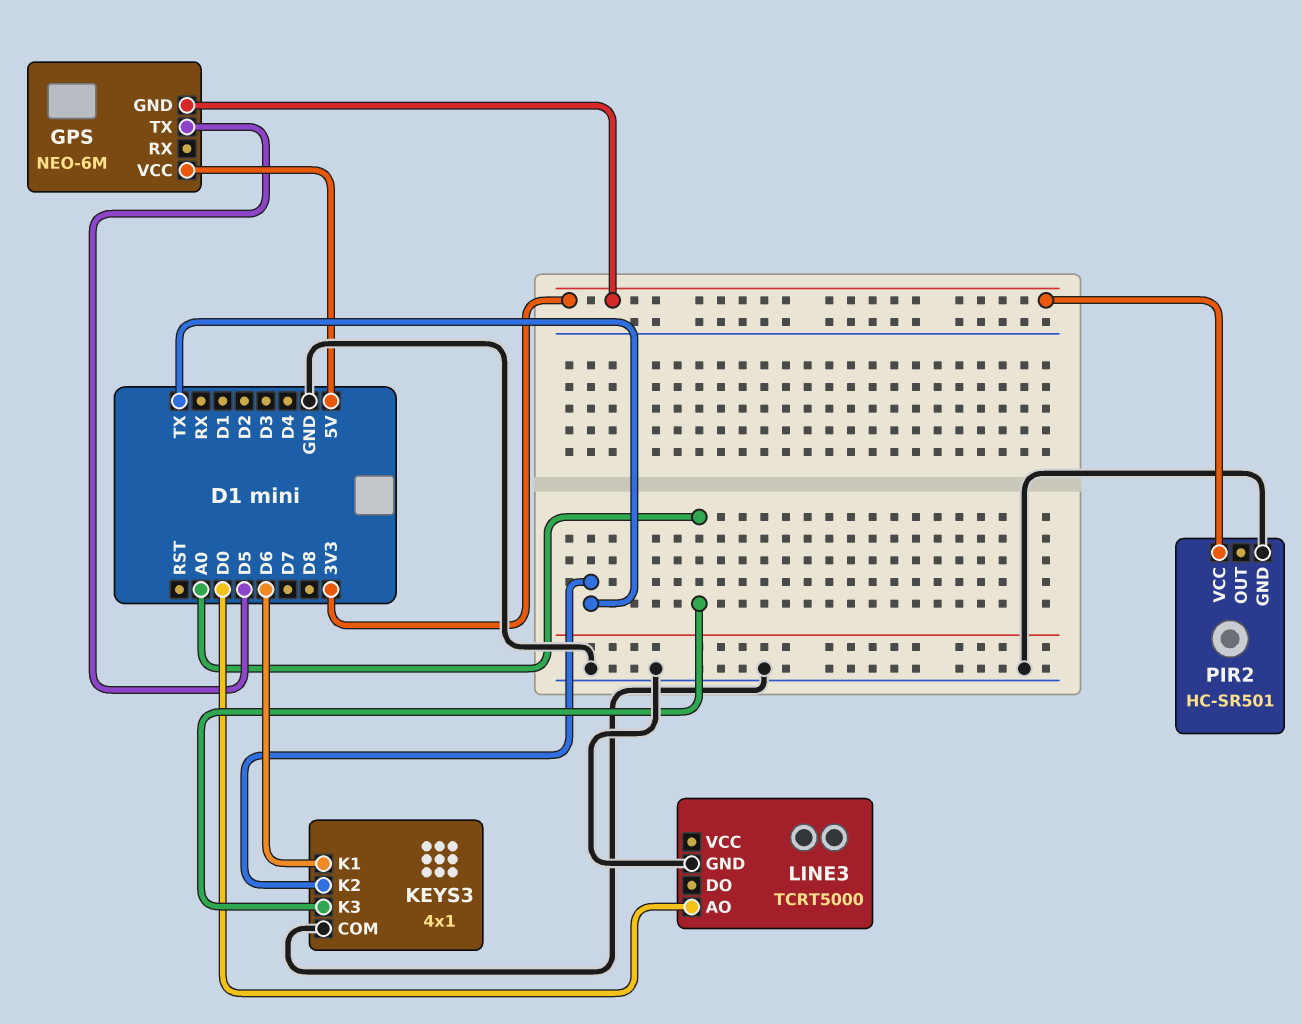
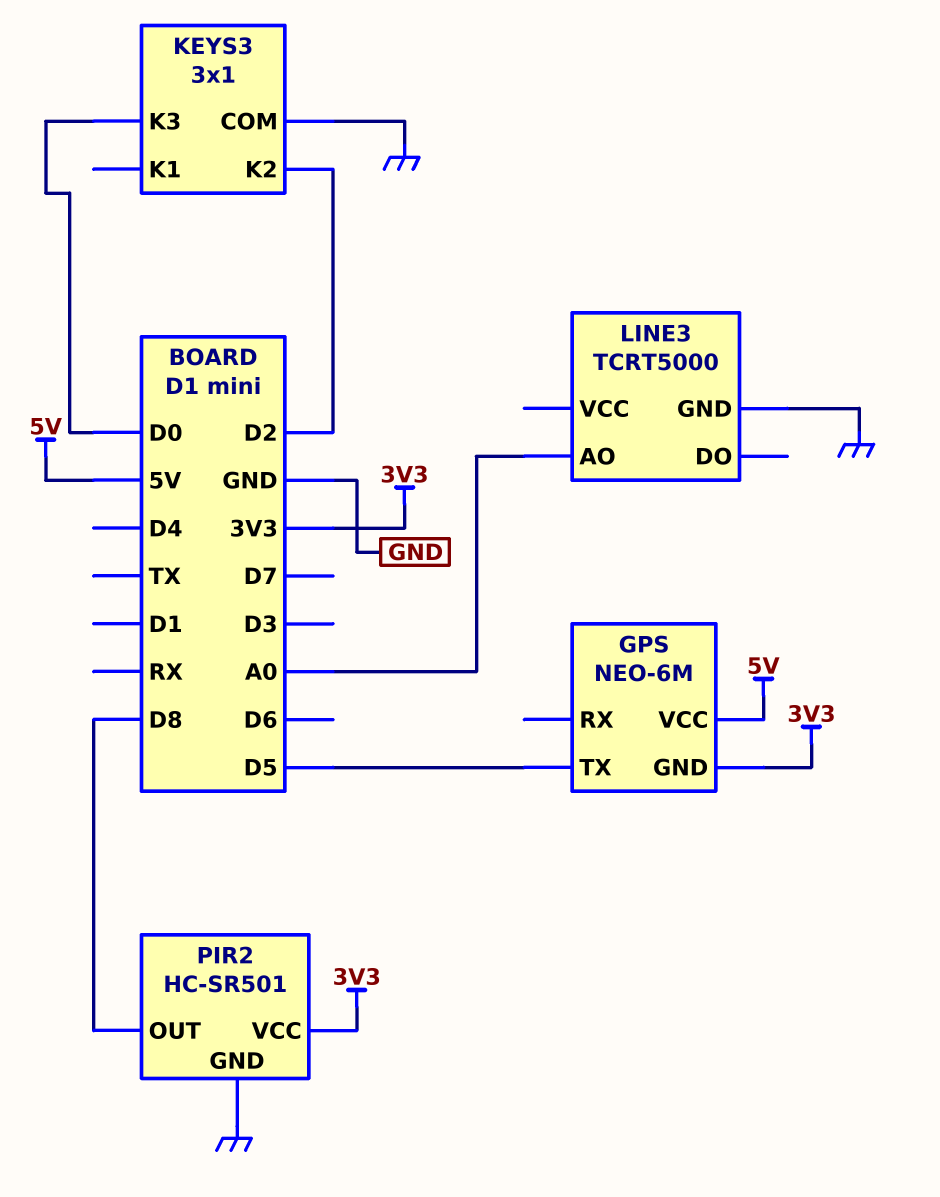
KEYS3: 4x1 -> 3x1
KEYS3 pin K1: D6 -> none
KEYS3 pin K2: TX -> D2
KEYS3 pin K3: A0 -> D0
LINE3 pin AO: D0 -> A0
PIR2 pin OUT: none -> D8

